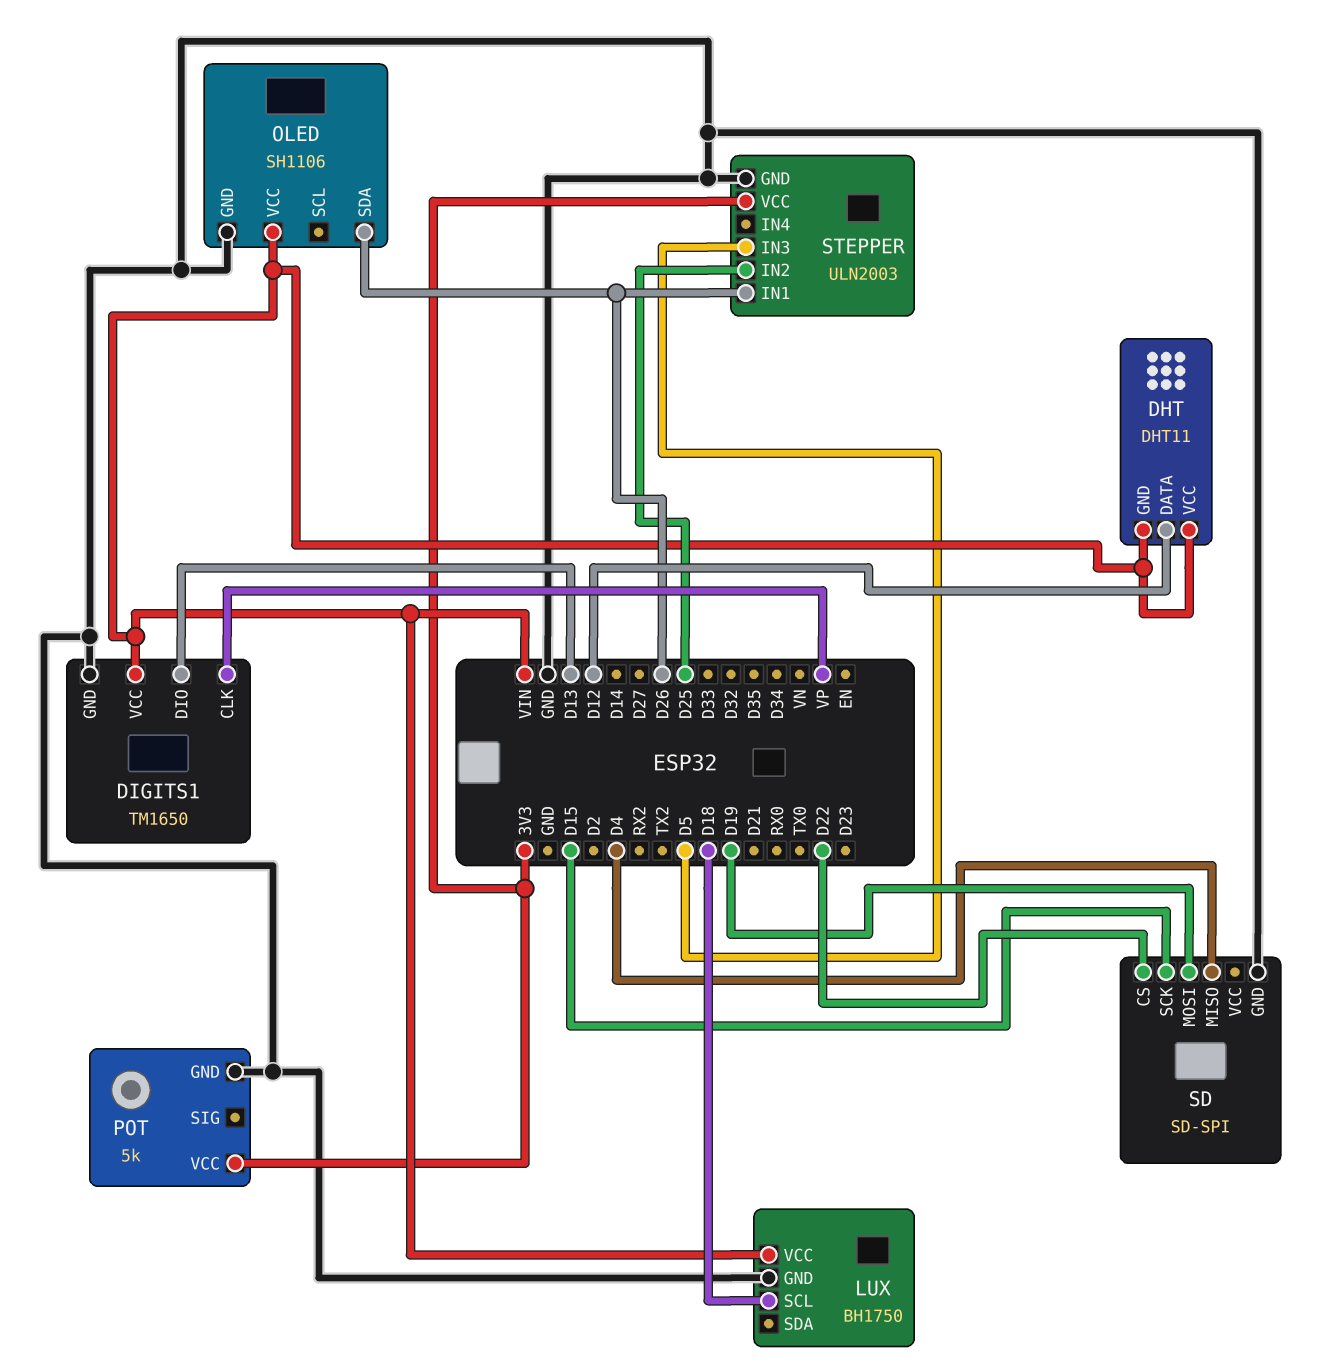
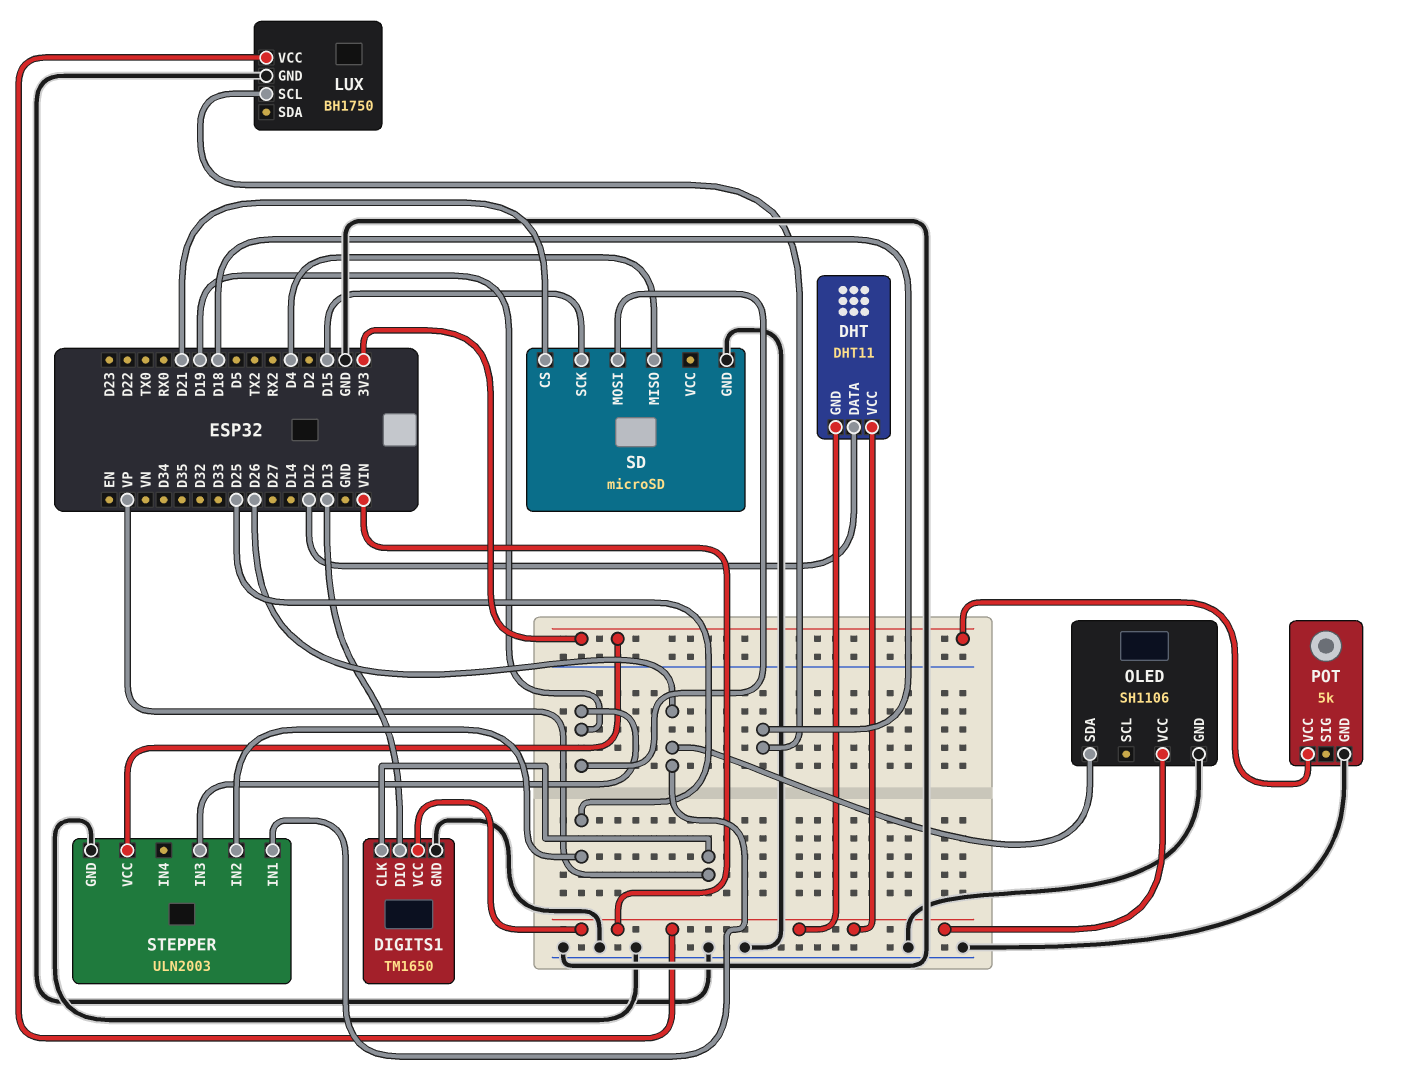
SD: SD-SPI -> microSD
SD pin CS: D22 -> D21
STEPPER pin IN3: D5 -> D19

